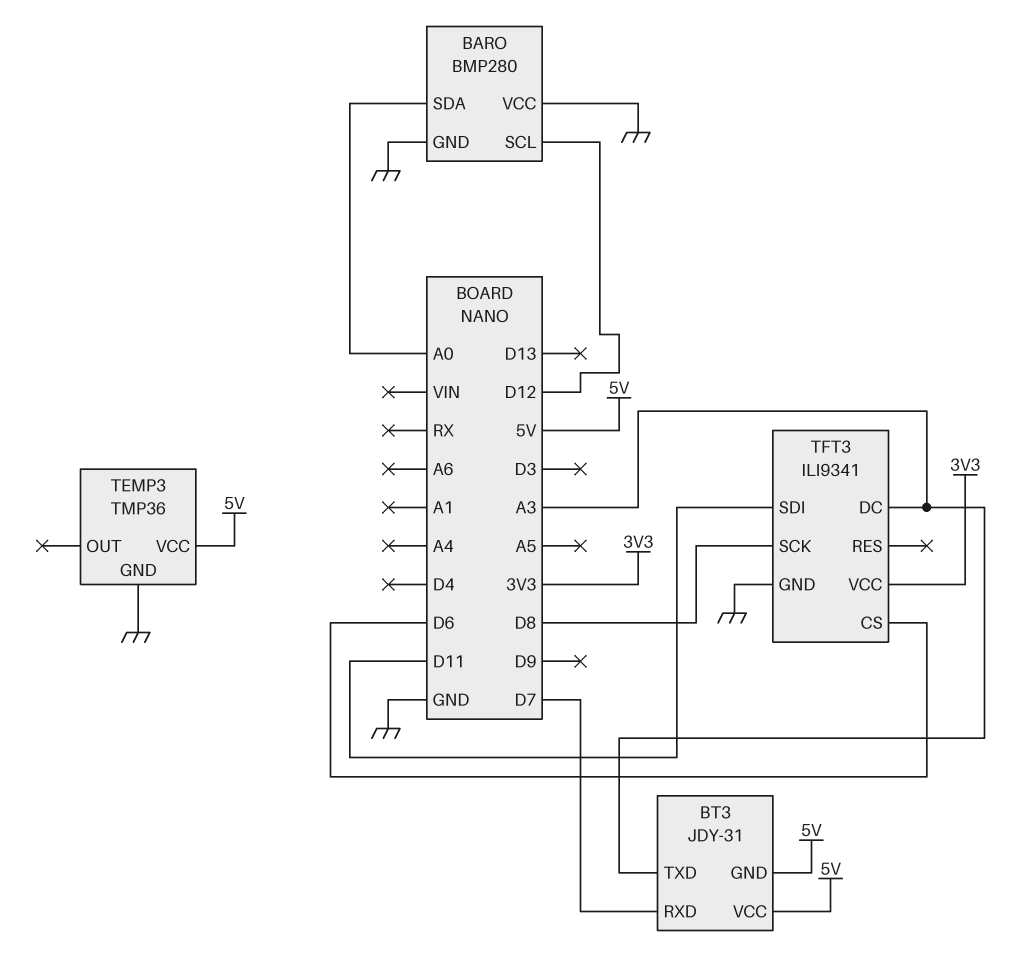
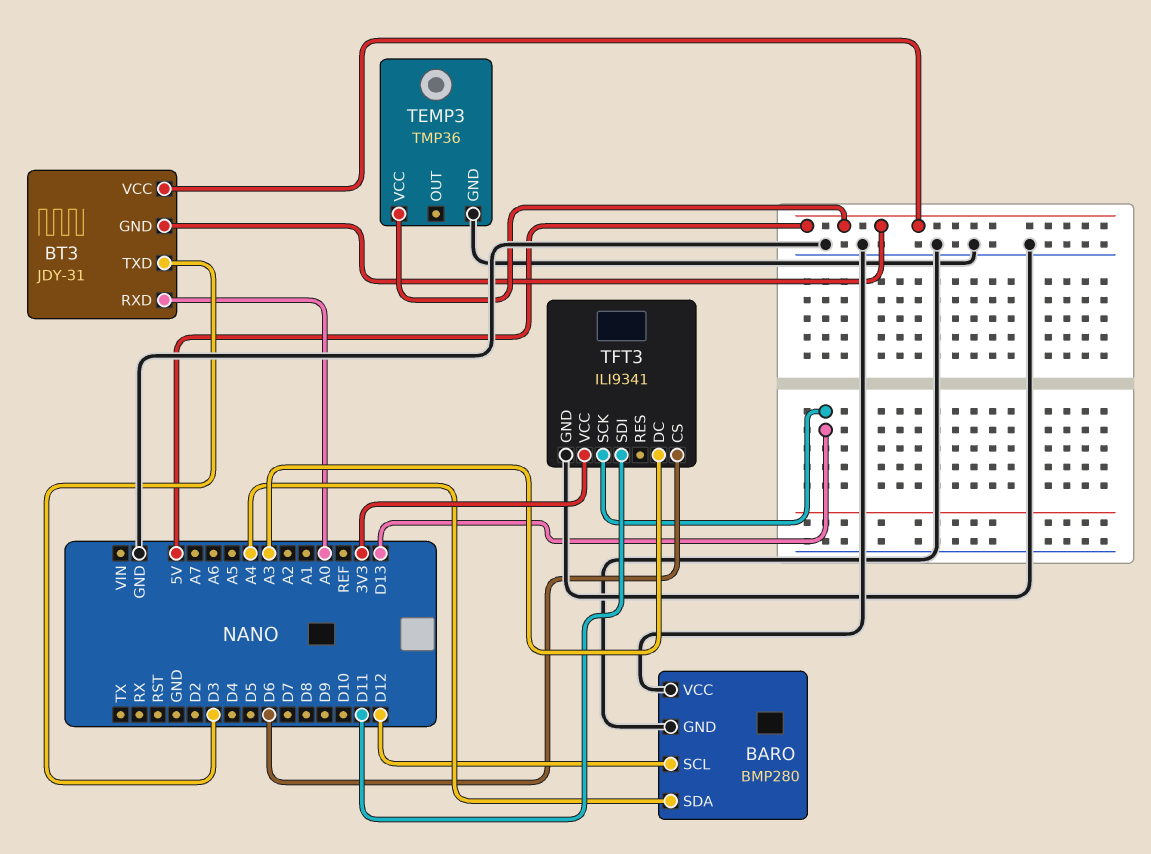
BARO pin SDA: A0 -> A4
BT3 pin RXD: D7 -> A0
BT3 pin TXD: A3 -> D3
TFT3 pin SCK: D8 -> D13

